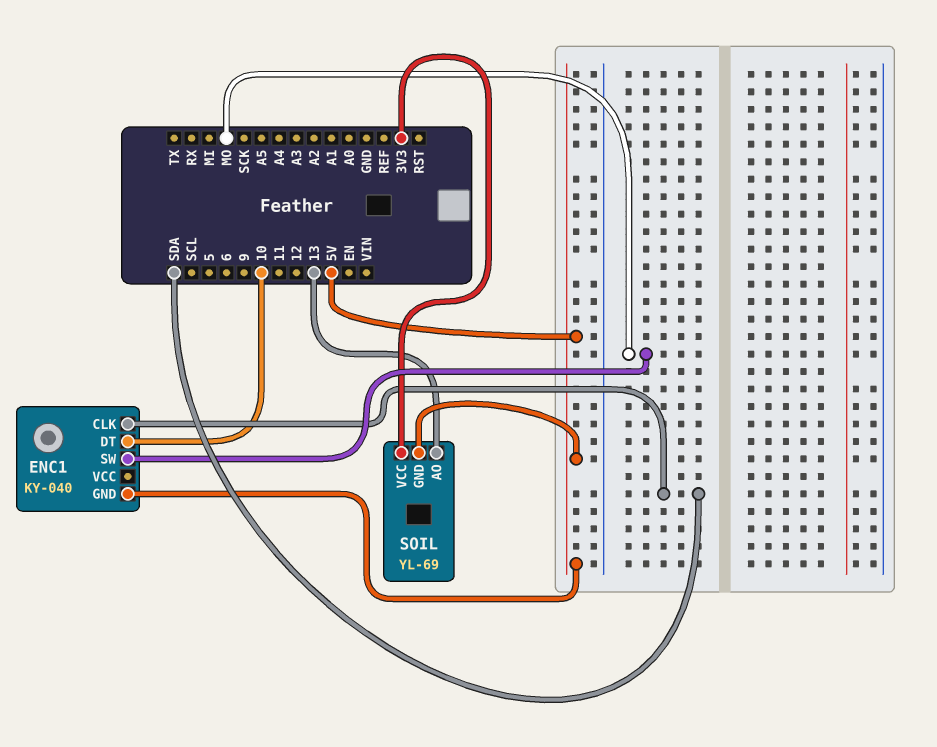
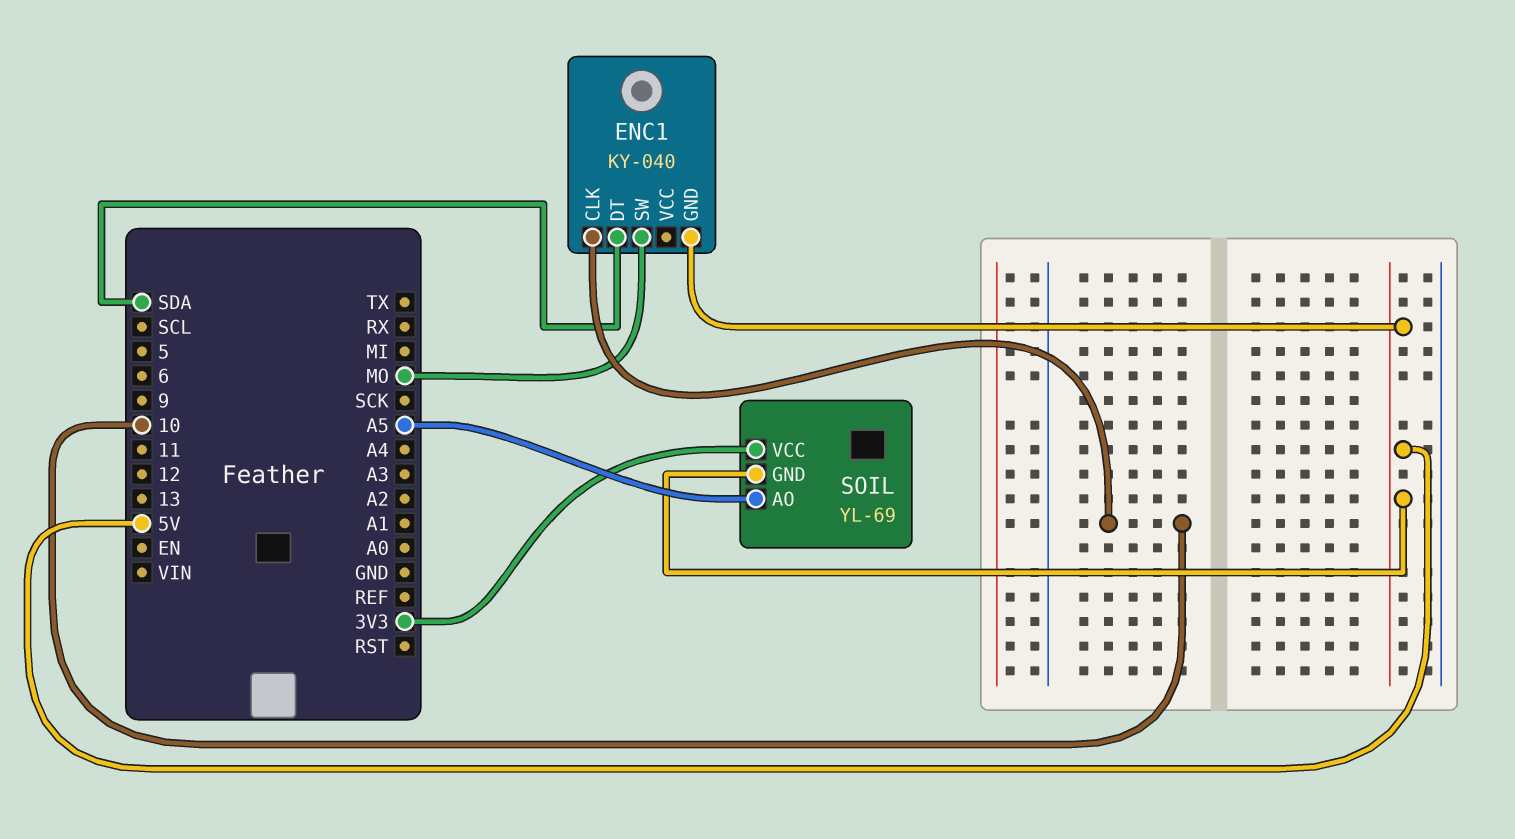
ENC1 pin CLK: SDA -> 10
ENC1 pin DT: 10 -> SDA
SOIL pin AO: 13 -> A5

